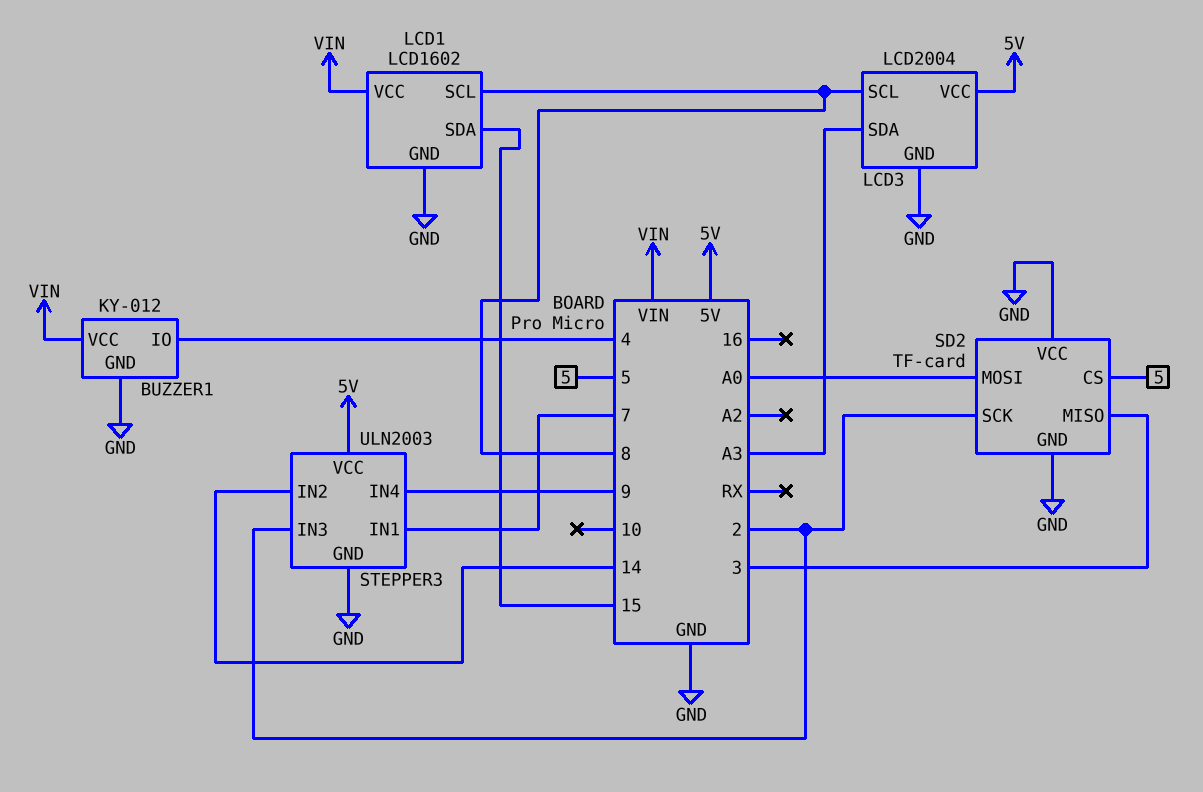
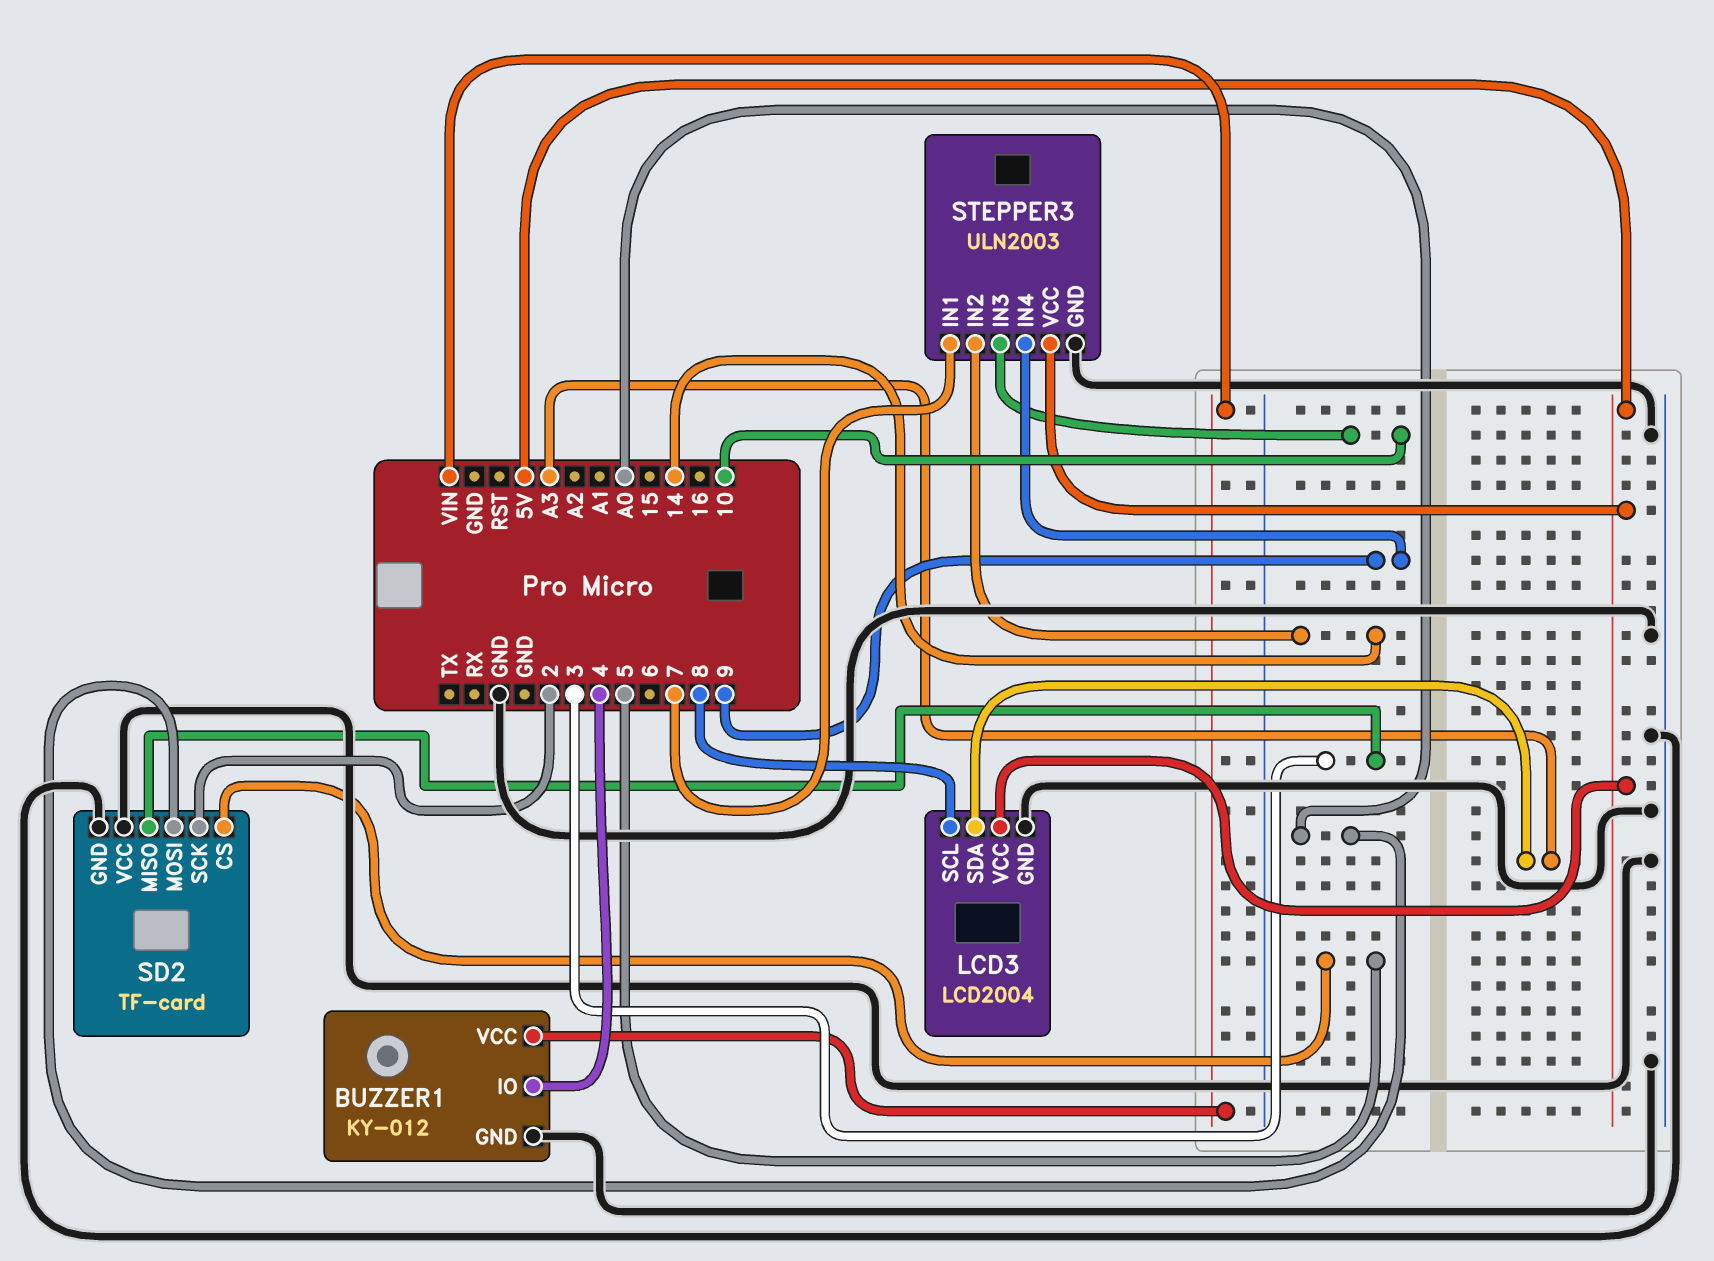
LCD1: LCD1602 -> none
LCD1 pin GND: GND -> none
LCD1 pin SCL: 8 -> none
LCD1 pin SDA: 15 -> none
LCD1 pin VCC: VIN -> none
STEPPER3 pin IN3: 2 -> 10

